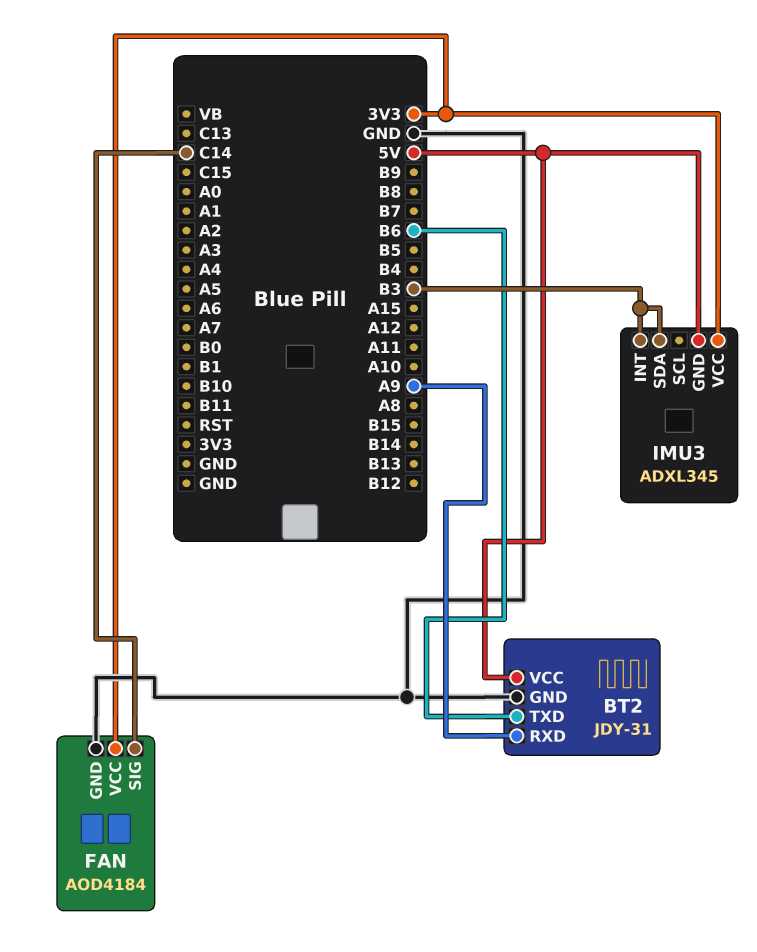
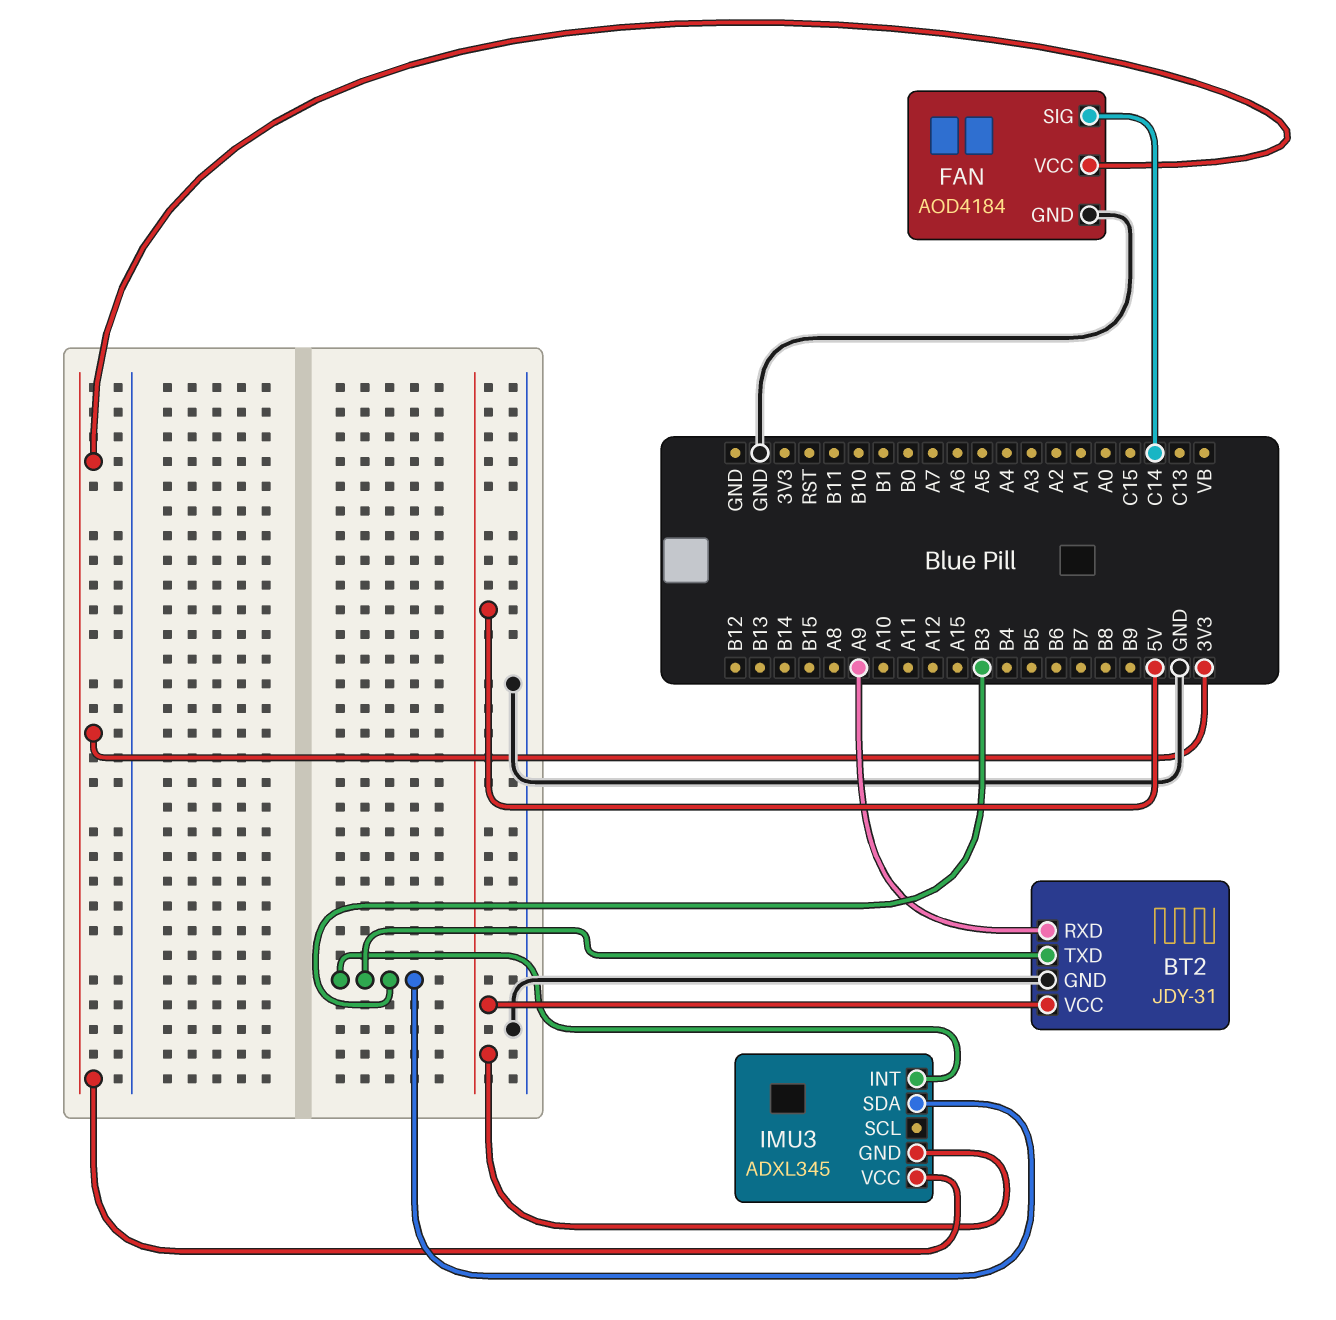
BT2 pin TXD: B6 -> B3

